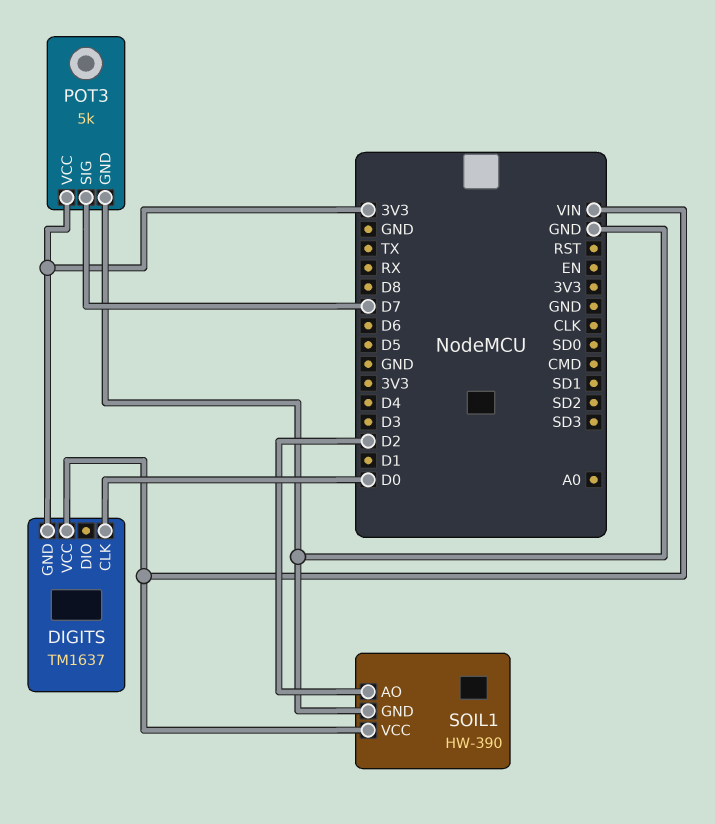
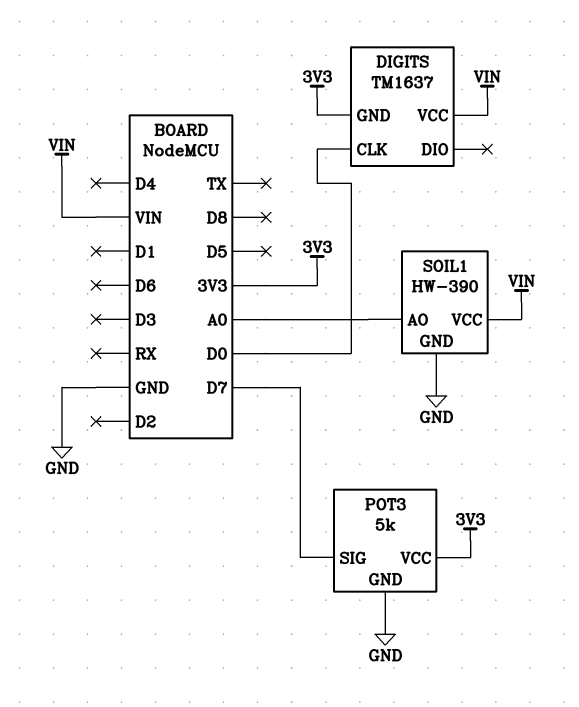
SOIL1 pin AO: D2 -> A0

